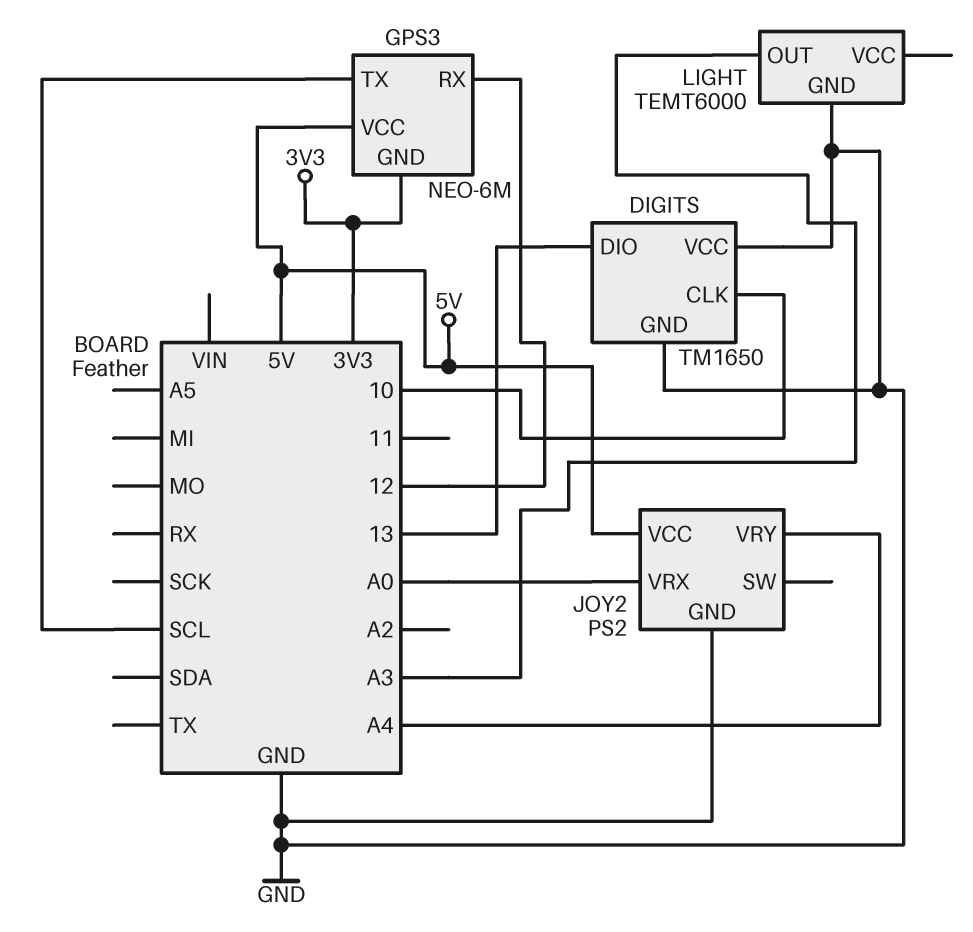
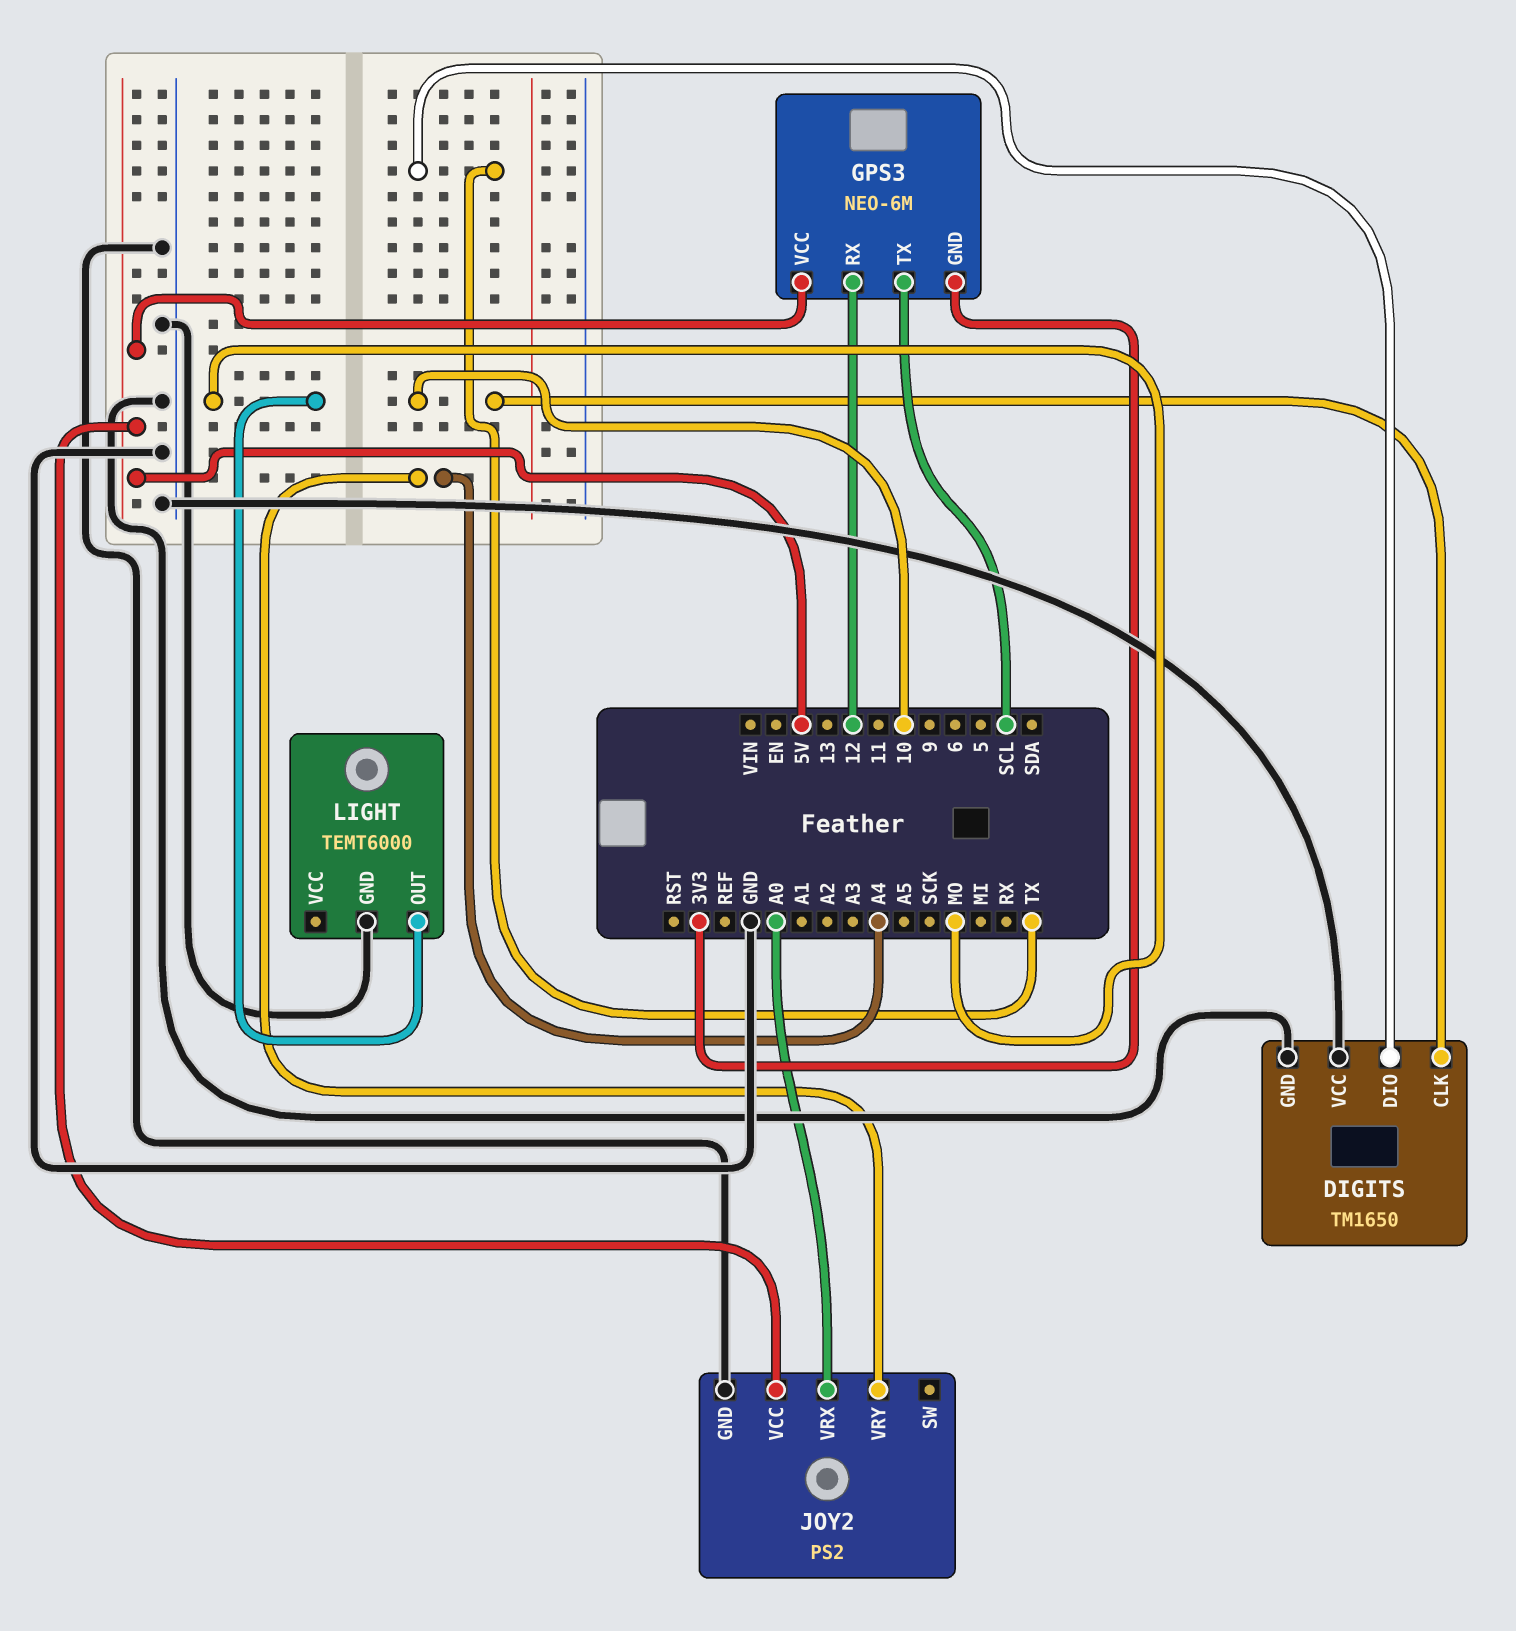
DIGITS pin DIO: 13 -> TX
LIGHT pin OUT: A3 -> MO

